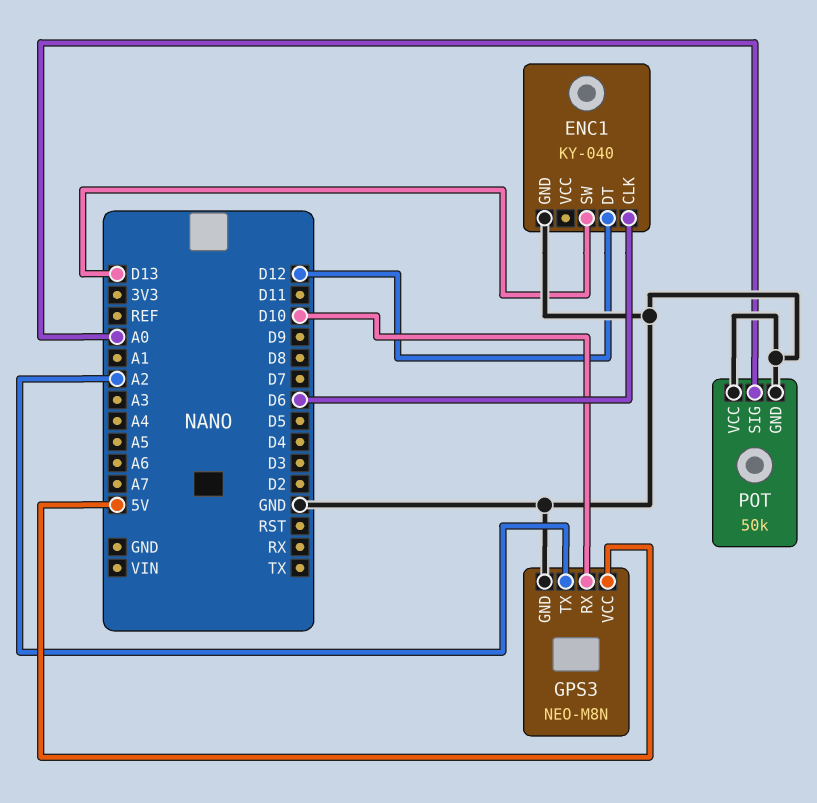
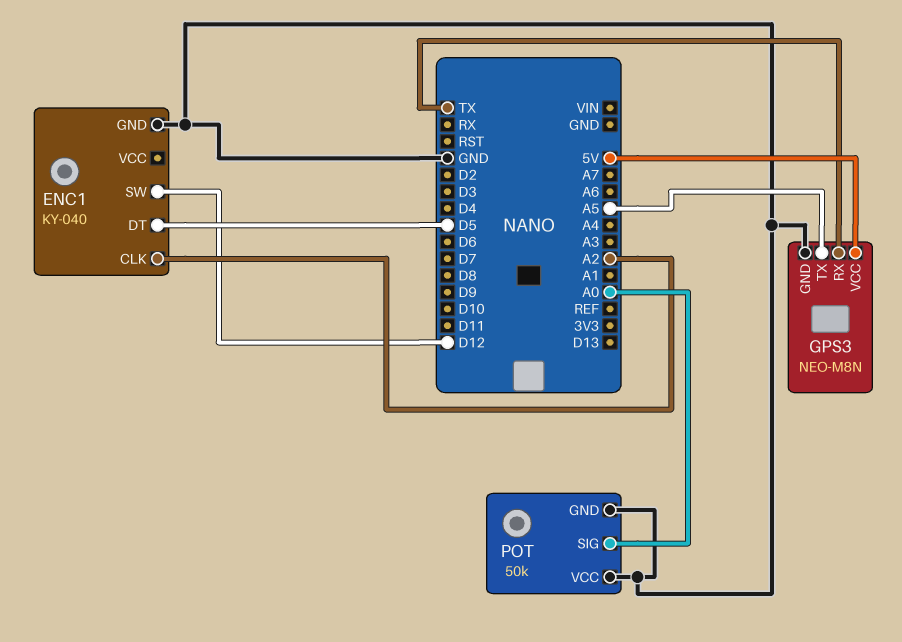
ENC1 pin CLK: D6 -> A2
ENC1 pin DT: D12 -> D5
ENC1 pin SW: D13 -> D12
GPS3 pin RX: D10 -> TX
GPS3 pin TX: A2 -> A5

